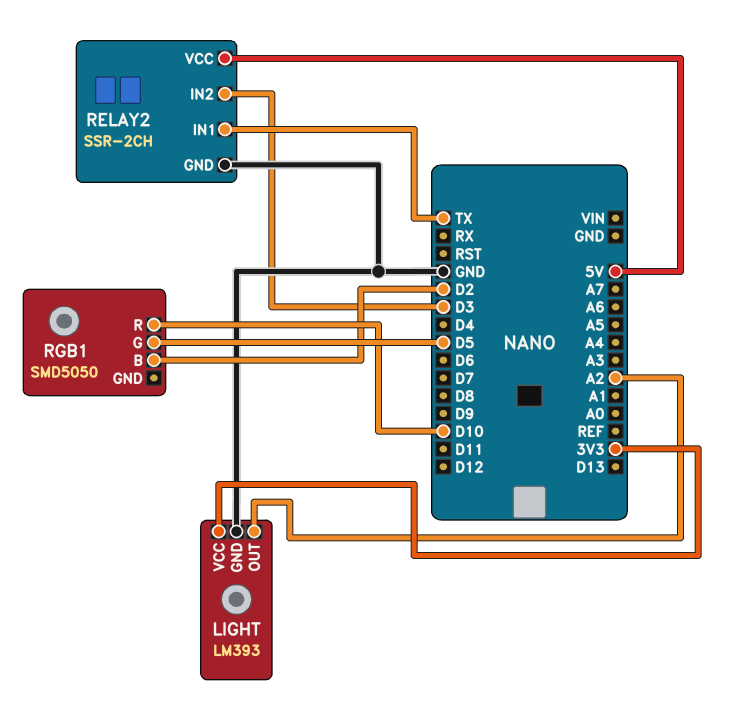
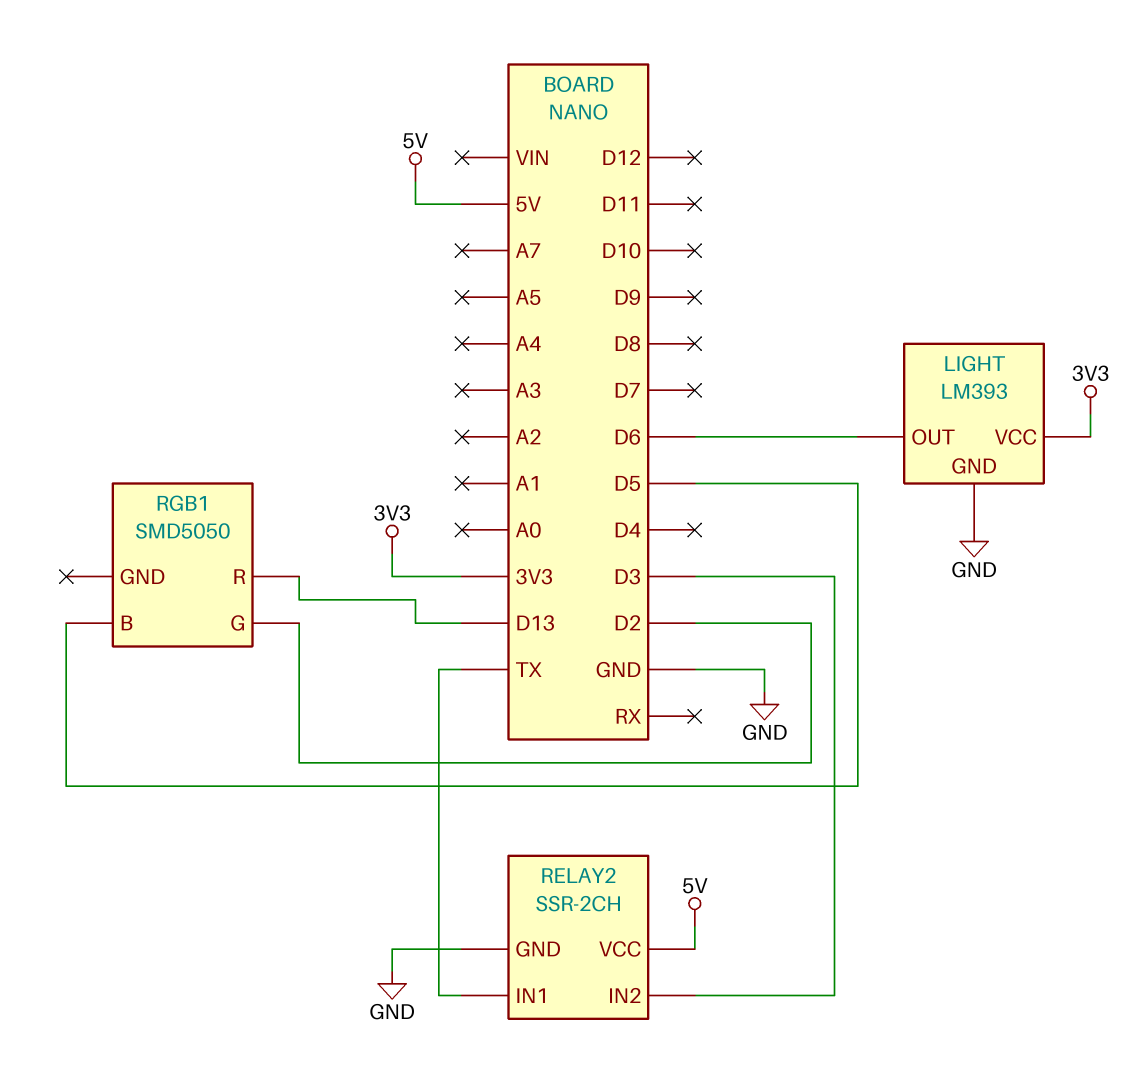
LIGHT pin OUT: A2 -> D6
RGB1 pin B: D2 -> D5
RGB1 pin G: D5 -> D2
RGB1 pin R: D10 -> D13

